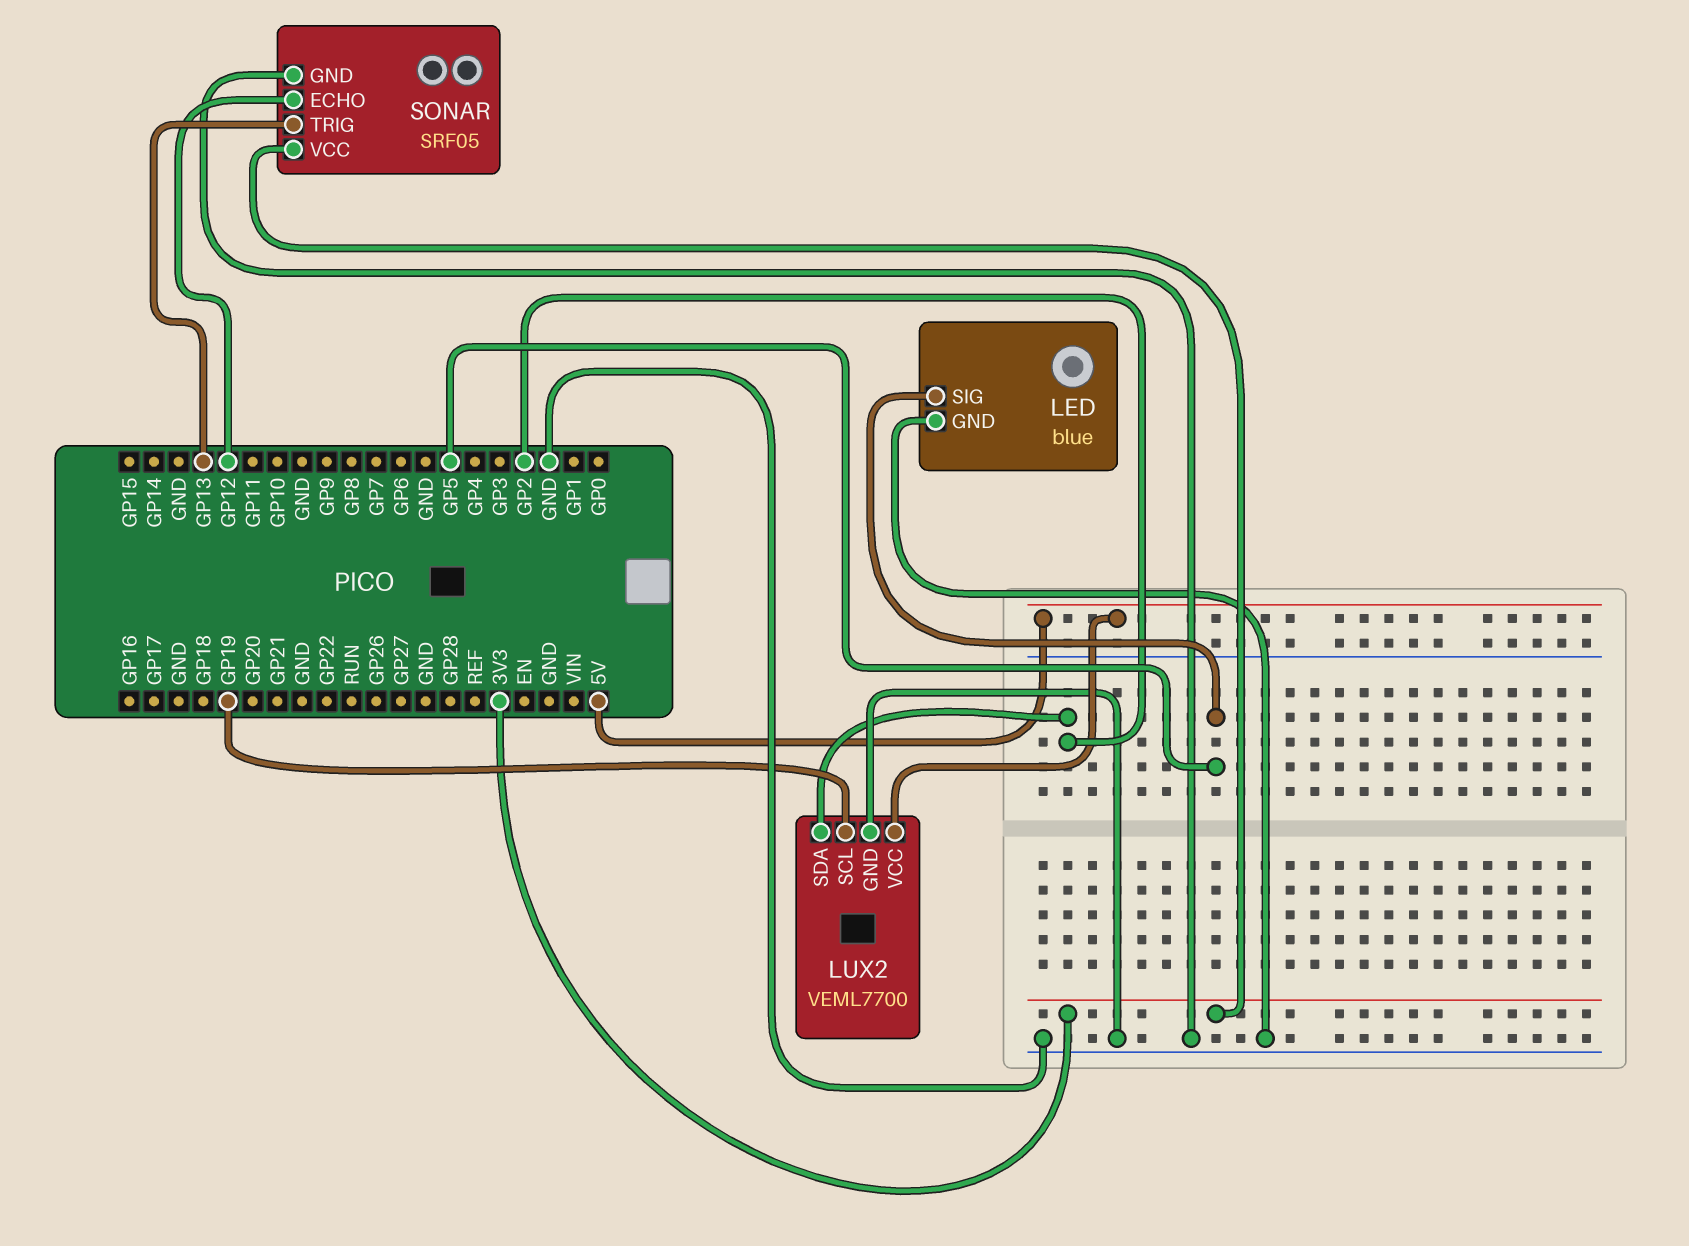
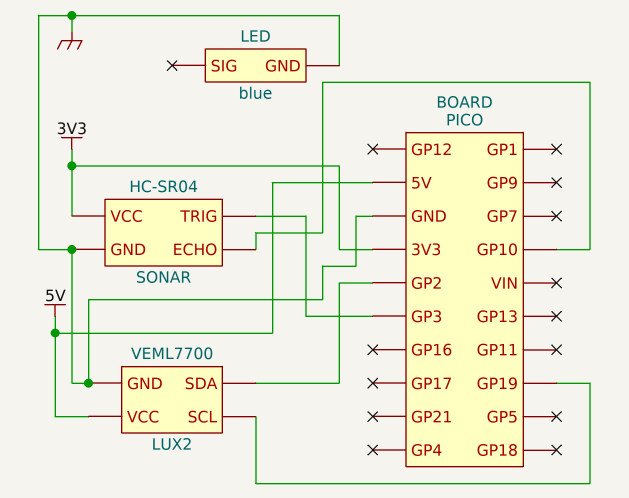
LED pin SIG: GP5 -> none
SONAR: SRF05 -> HC-SR04
SONAR pin ECHO: GP12 -> GP10
SONAR pin TRIG: GP13 -> GP3

